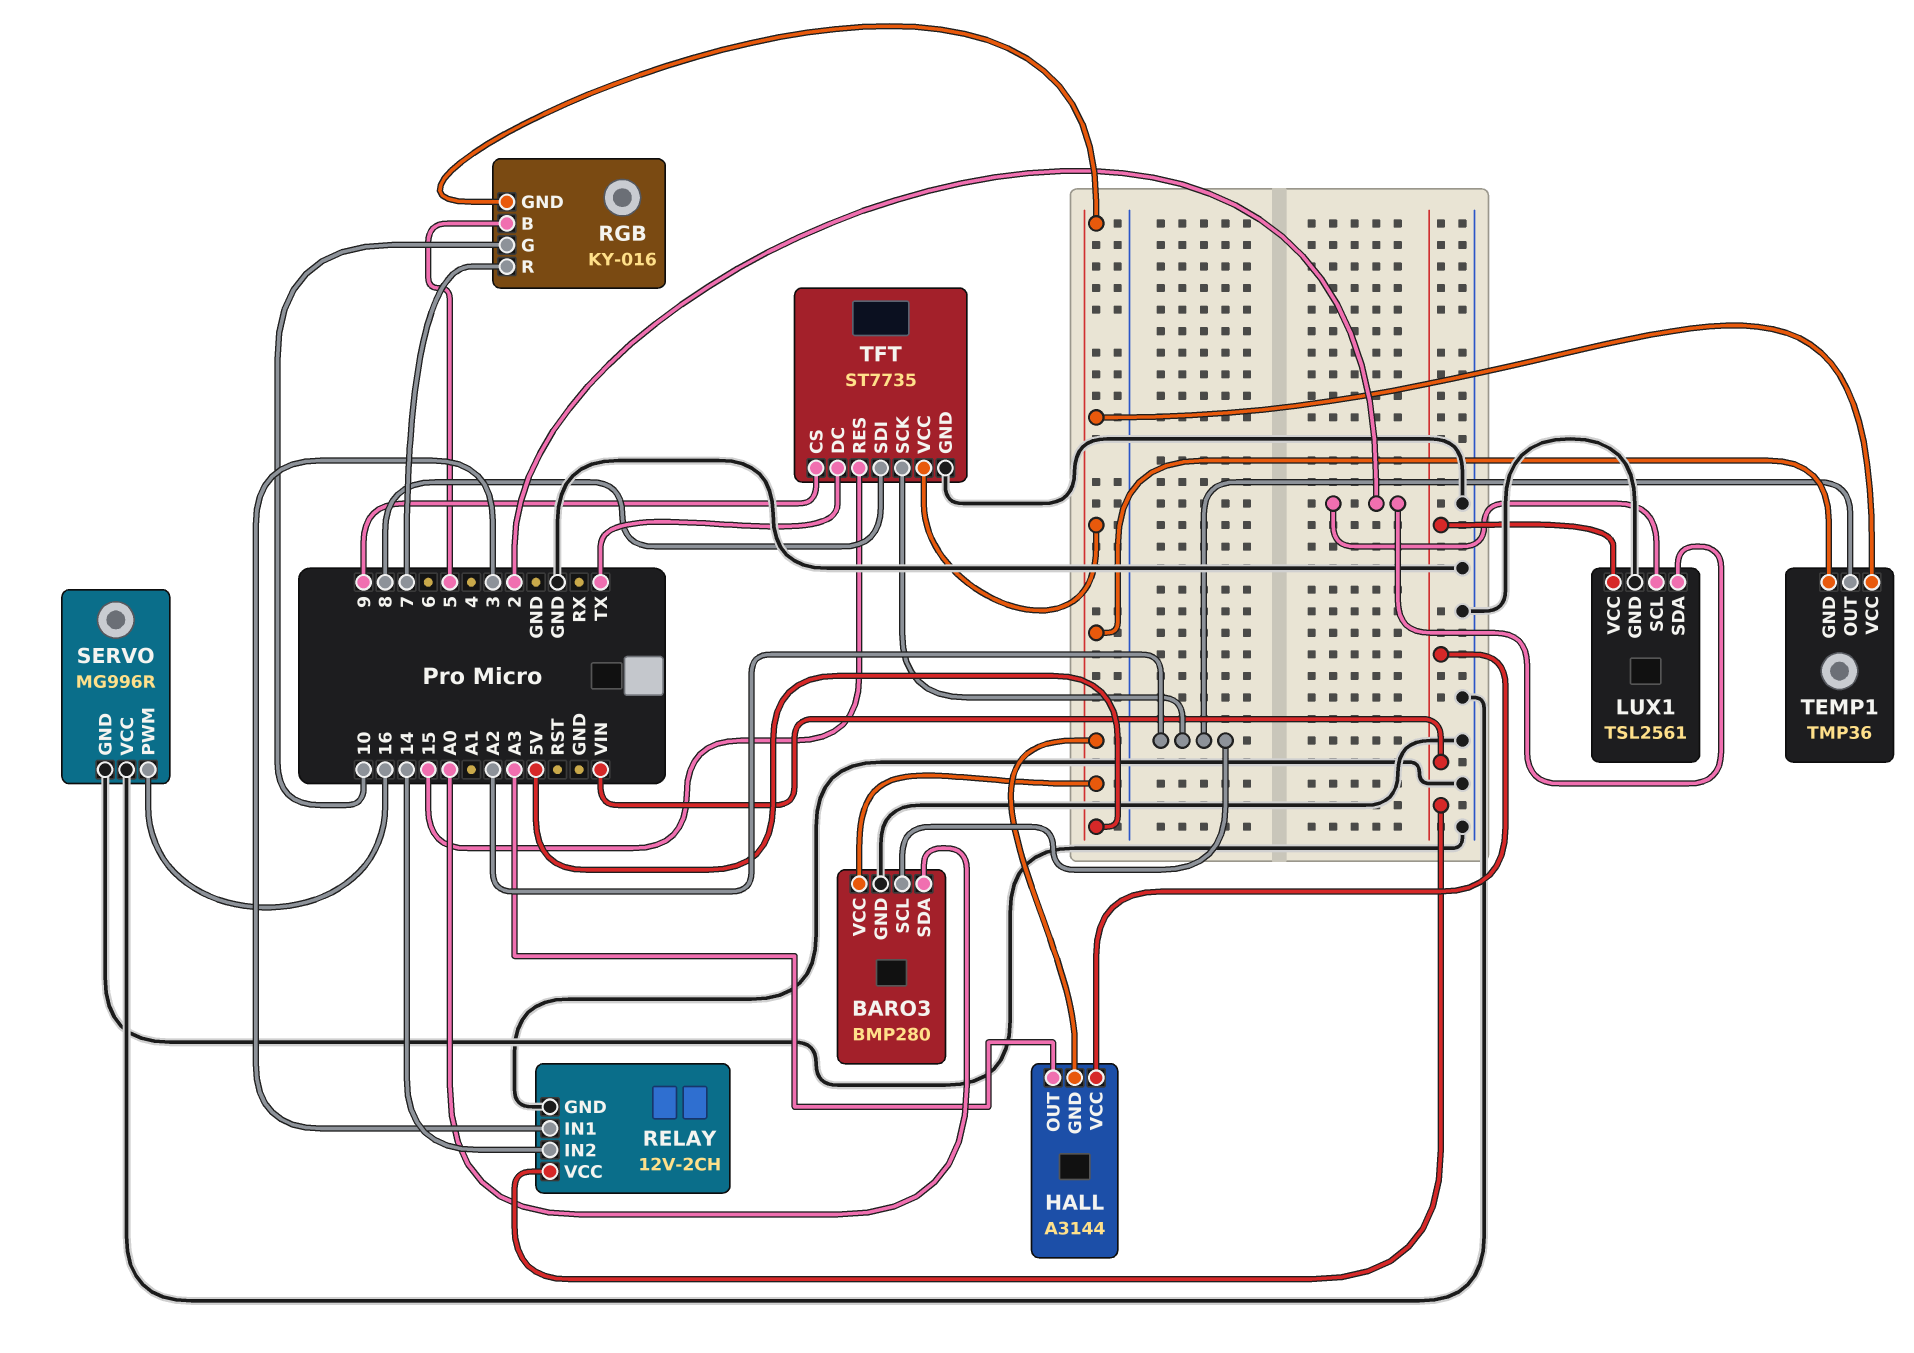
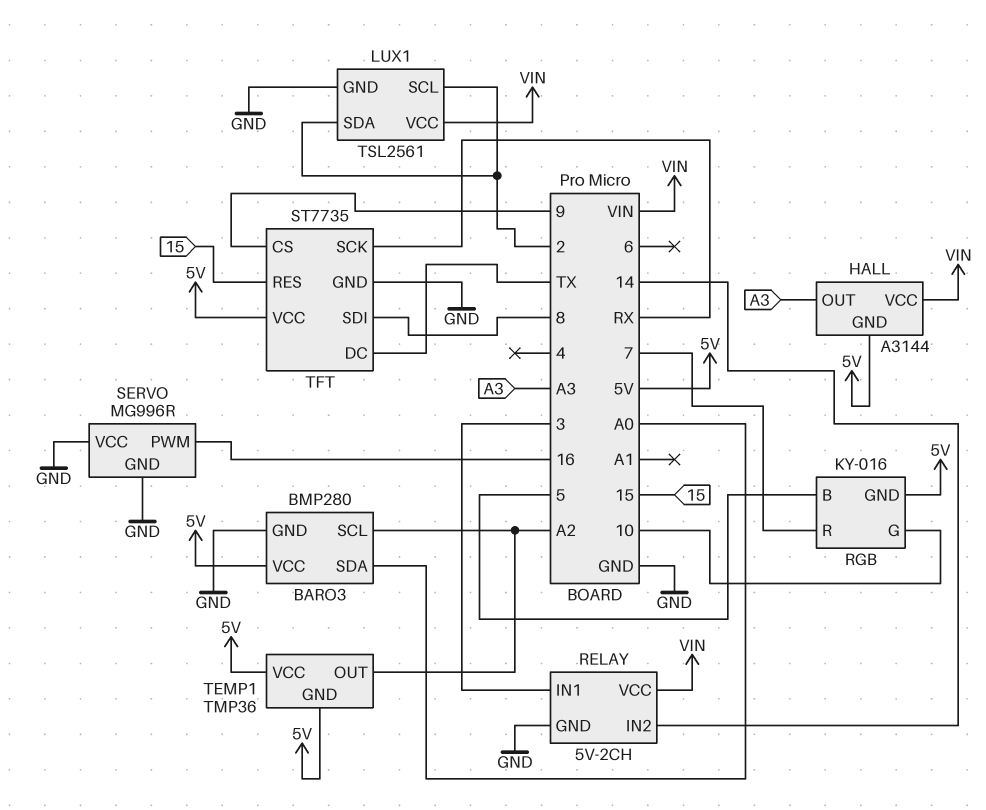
RELAY: 12V-2CH -> 5V-2CH
TFT pin SCK: A2 -> RX

